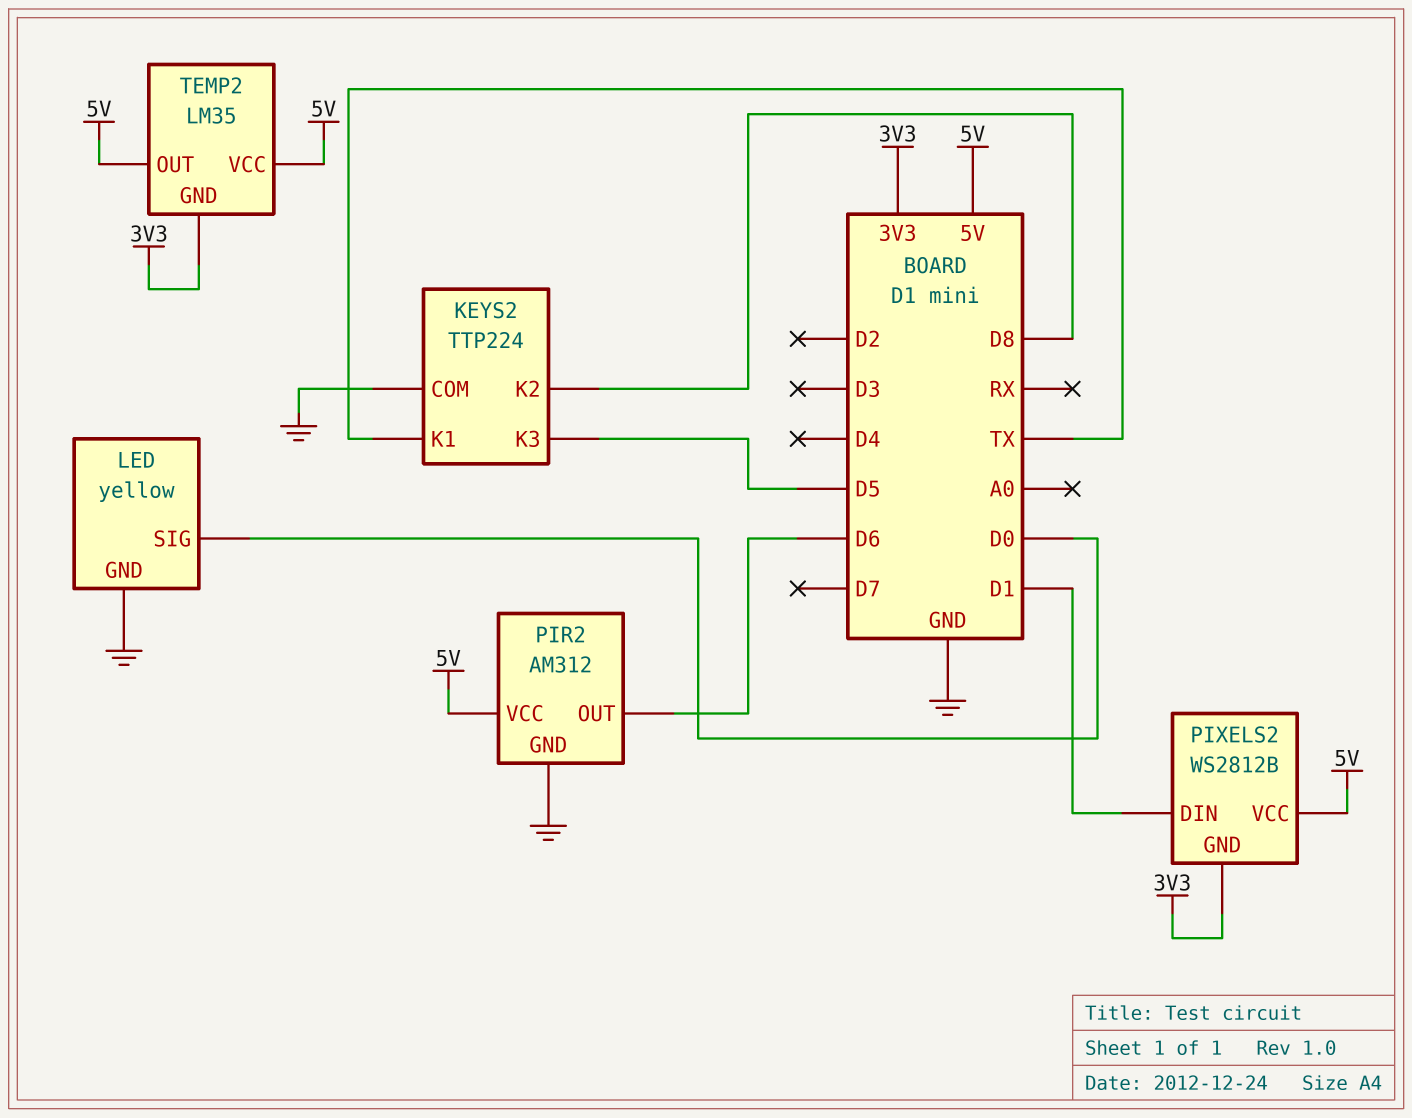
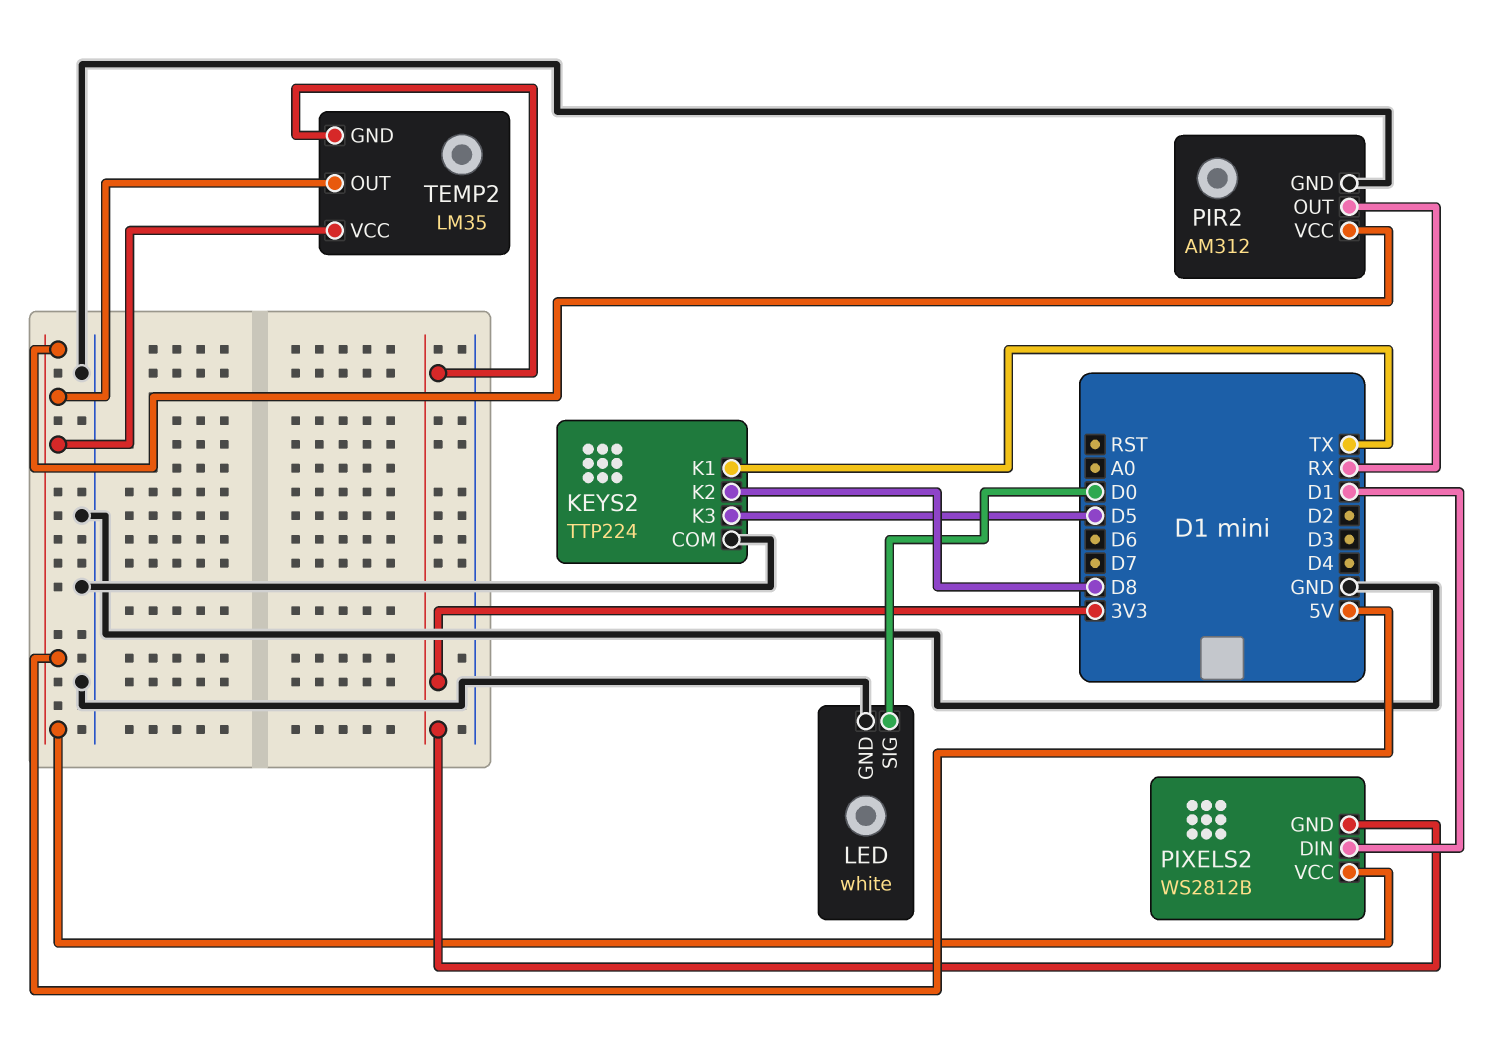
LED: yellow -> white
PIR2 pin OUT: D6 -> RX

